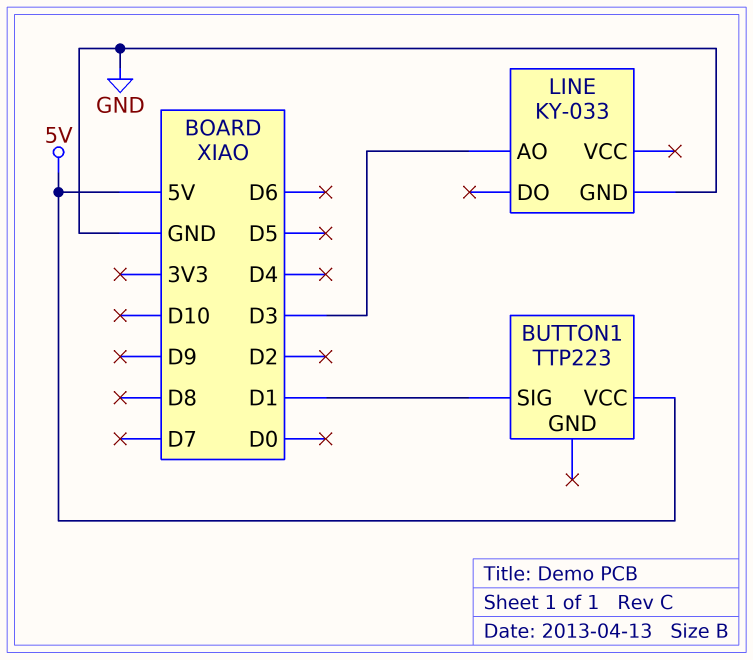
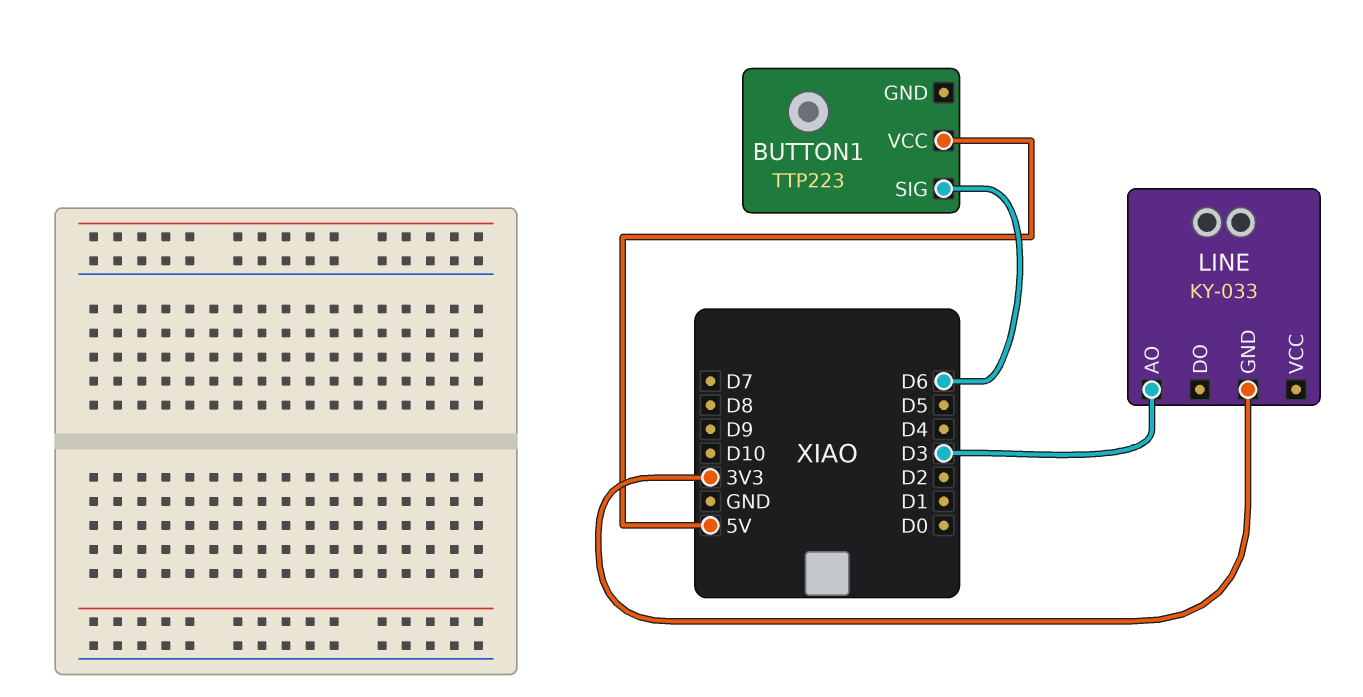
BUTTON1 pin SIG: D1 -> D6
LINE pin GND: GND -> 3V3

